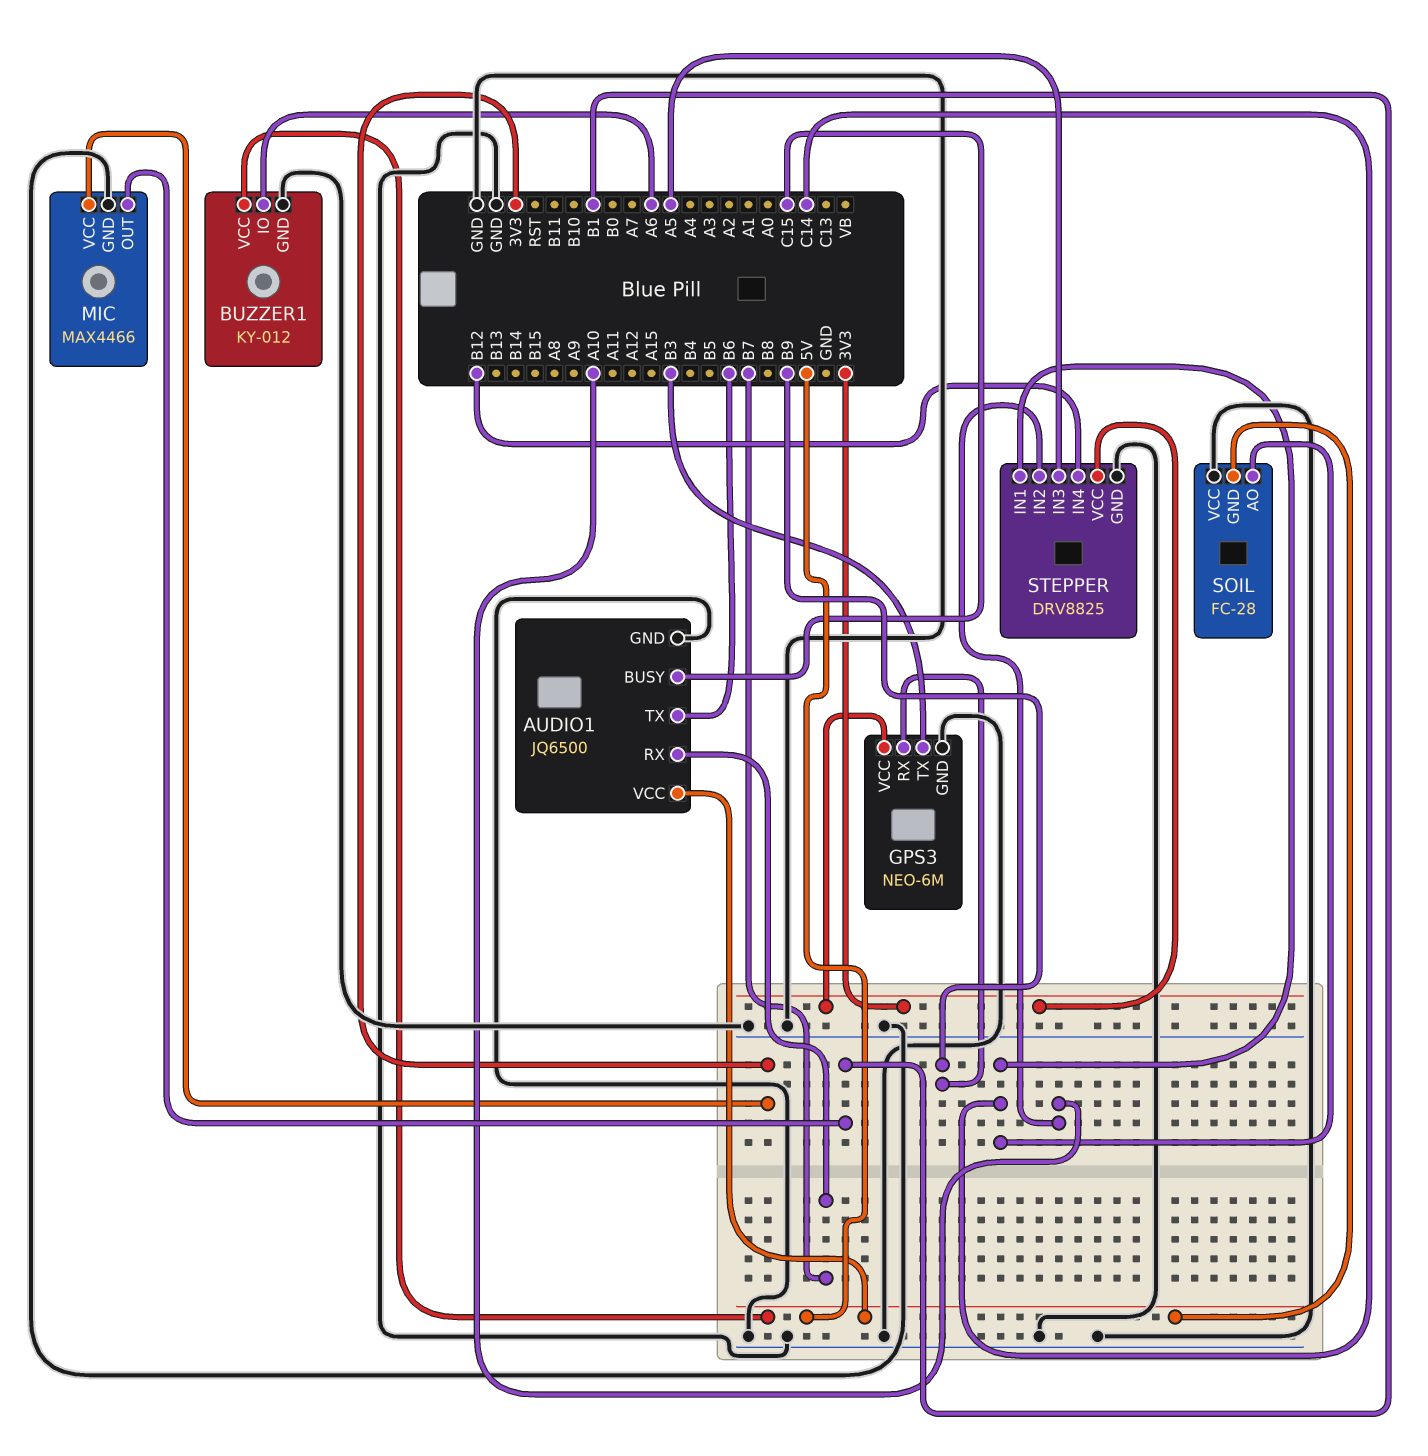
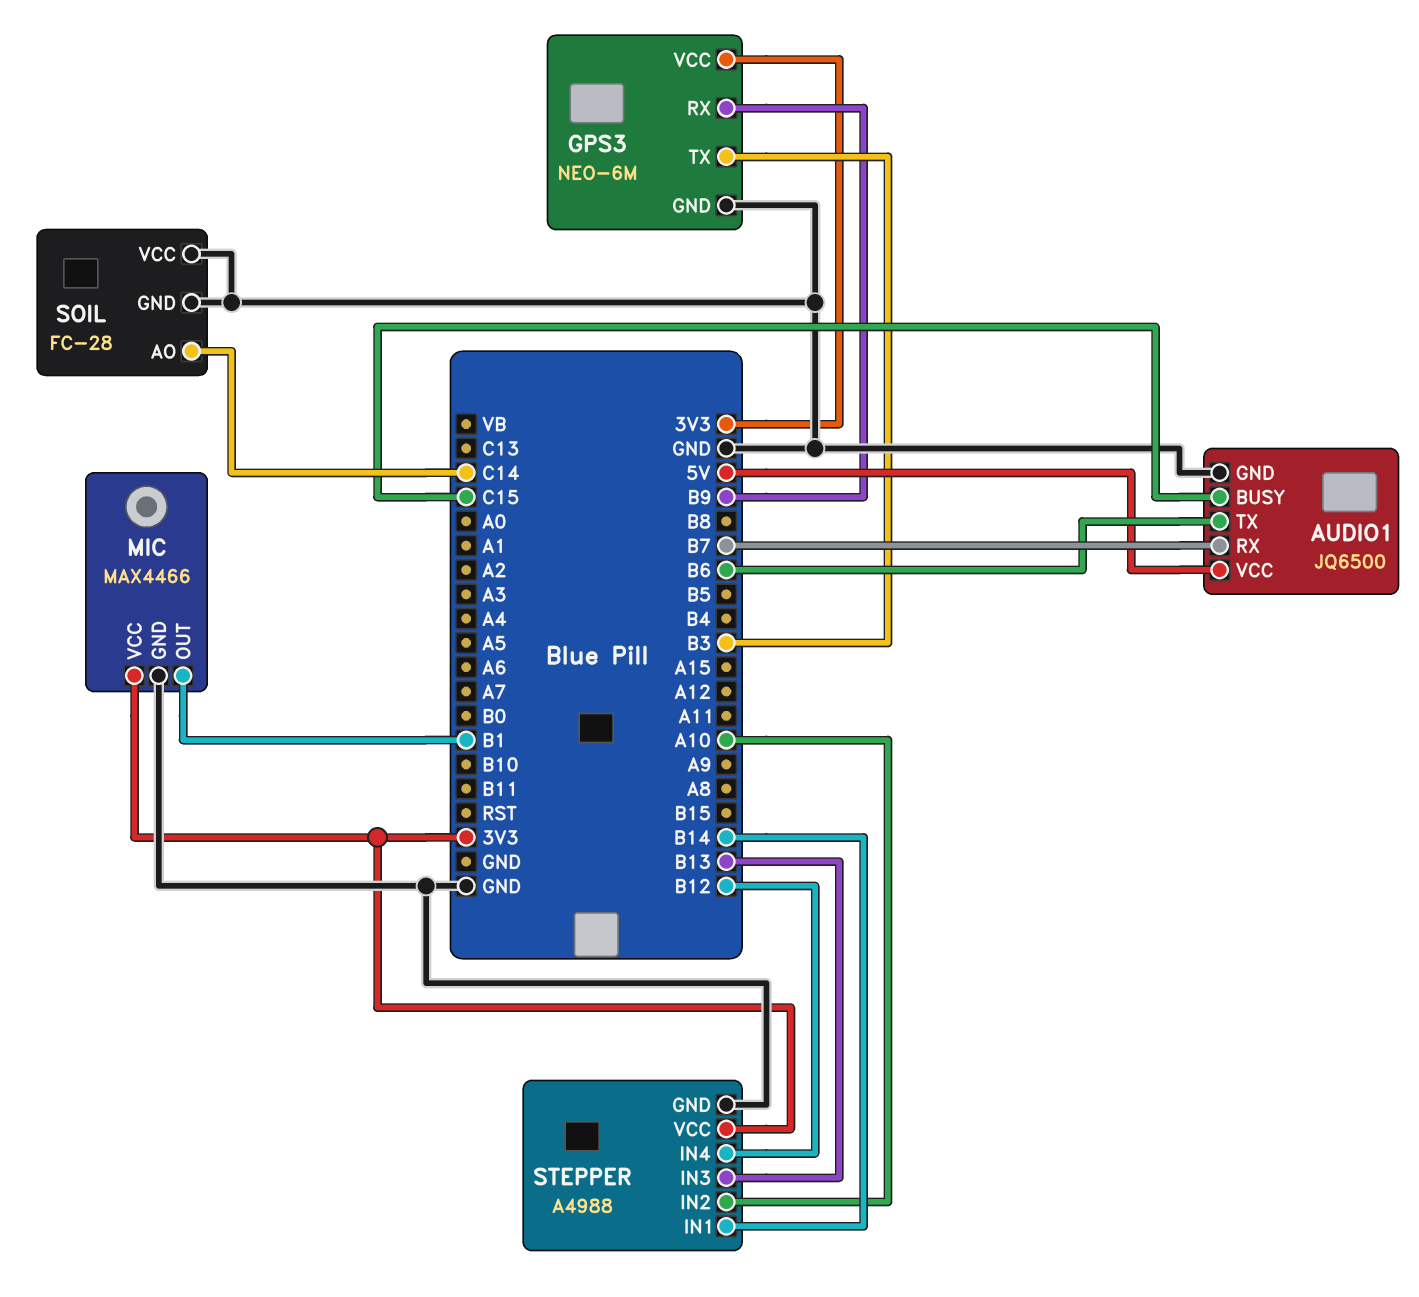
BUZZER1: KY-012 -> none
BUZZER1 pin GND: GND -> none
BUZZER1 pin IO: A6 -> none
BUZZER1 pin VCC: 5V -> none
SOIL pin GND: 5V -> GND
STEPPER: DRV8825 -> A4988
STEPPER pin IN1: C14 -> B14
STEPPER pin IN3: A5 -> B13

